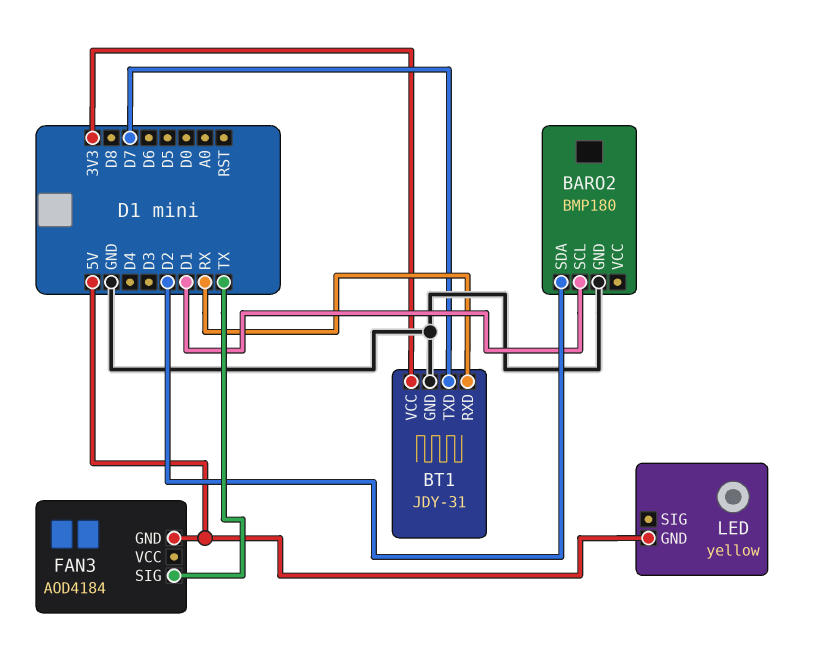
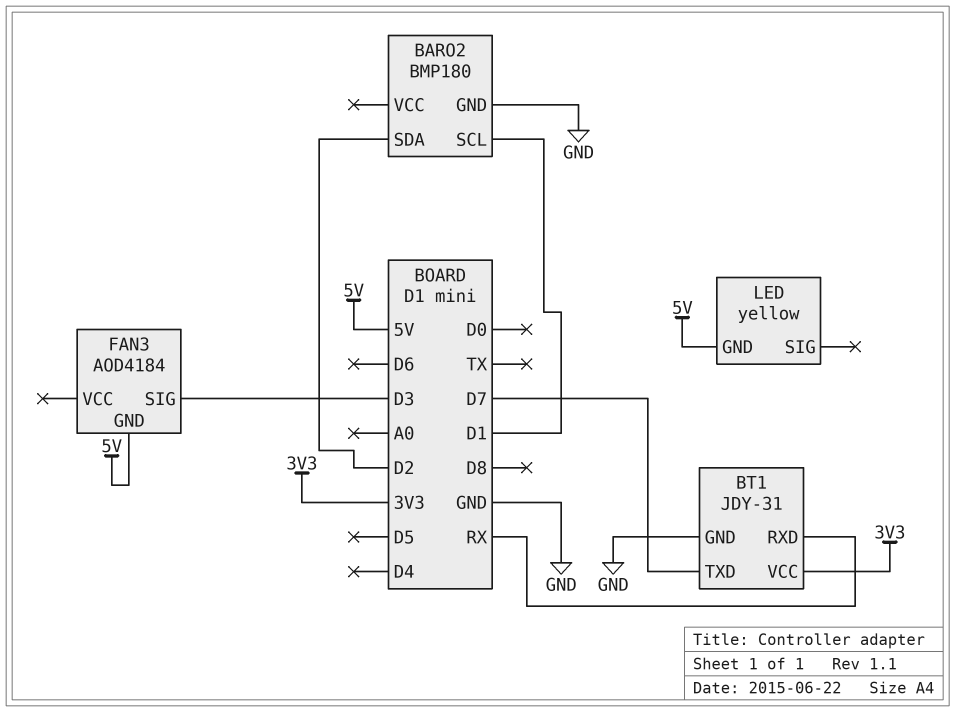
FAN3 pin SIG: TX -> D3

